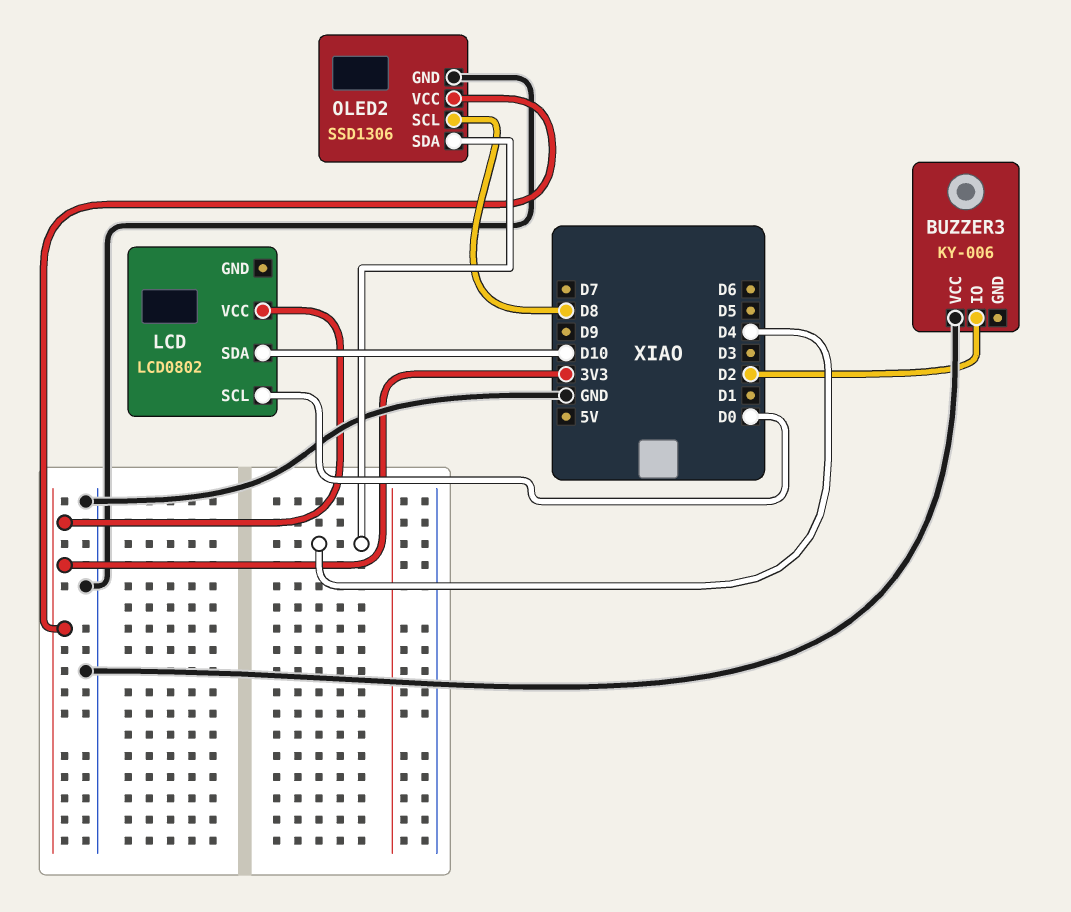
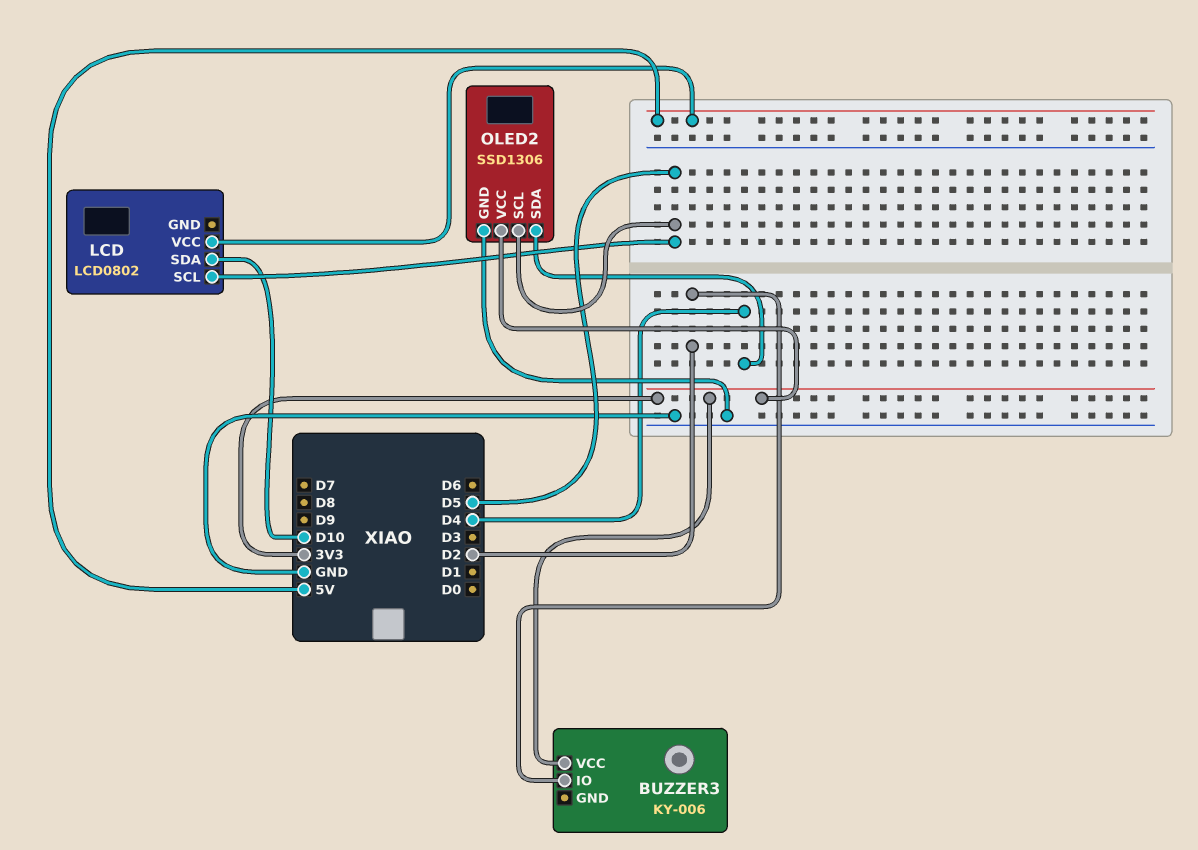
BUZZER3 pin VCC: GND -> 3V3
LCD pin SCL: D0 -> D5
LCD pin VCC: 3V3 -> 5V
OLED2 pin SCL: D8 -> D5

